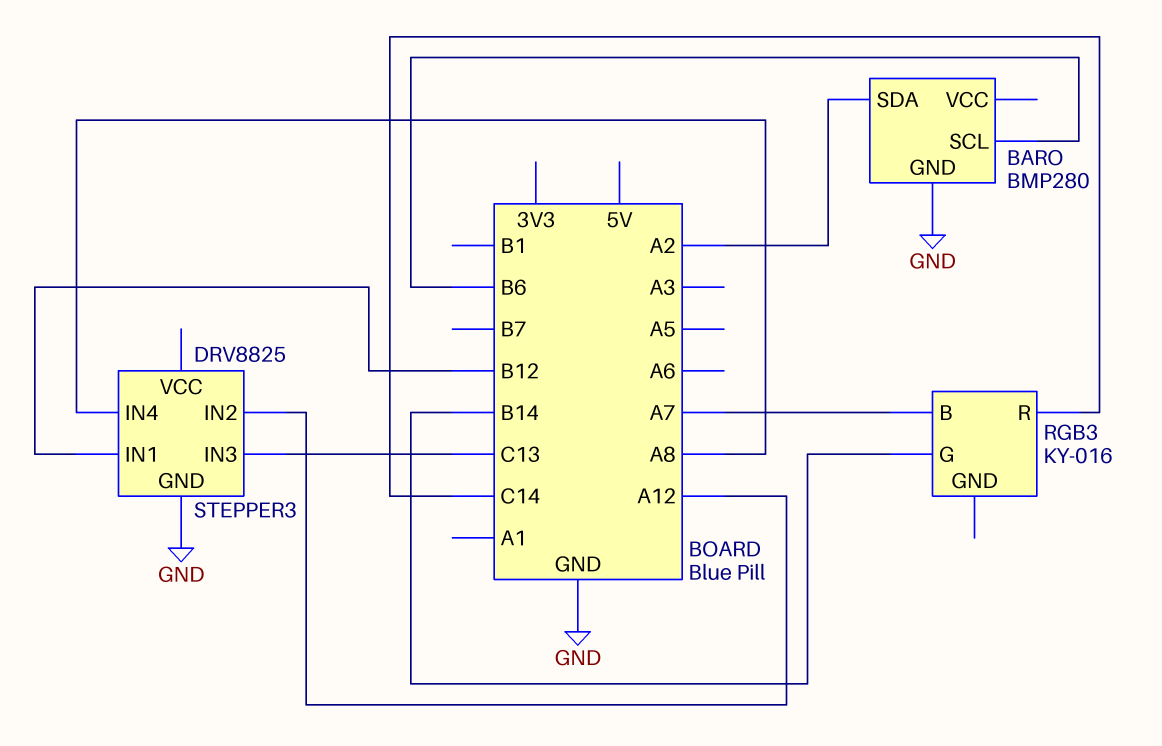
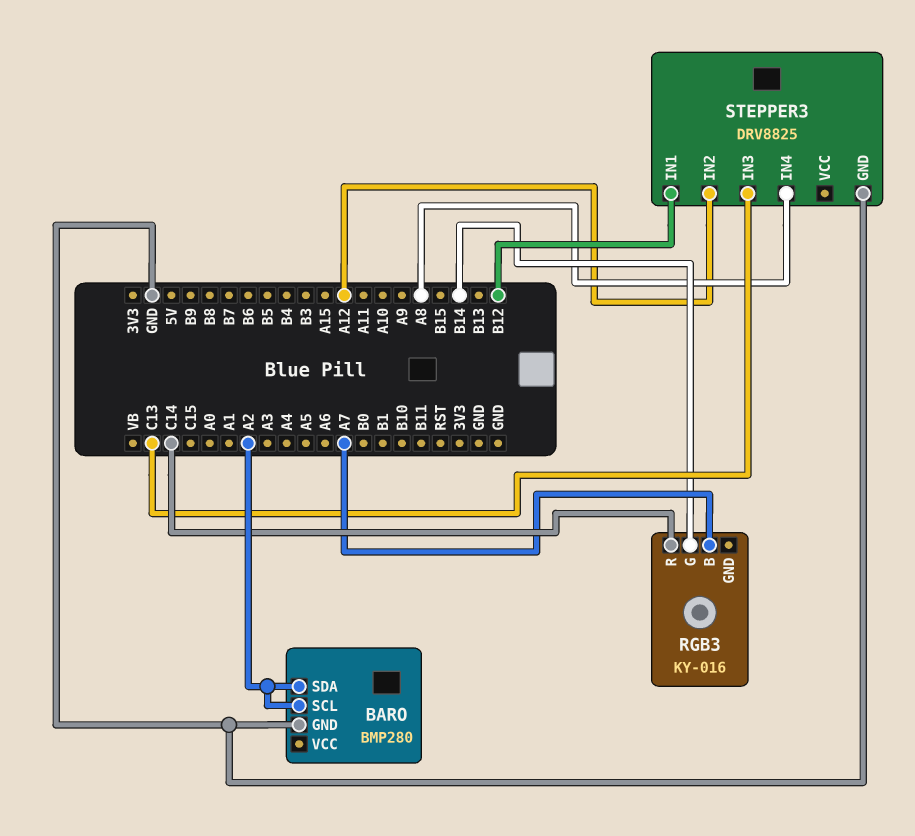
BARO pin SCL: B6 -> A2

